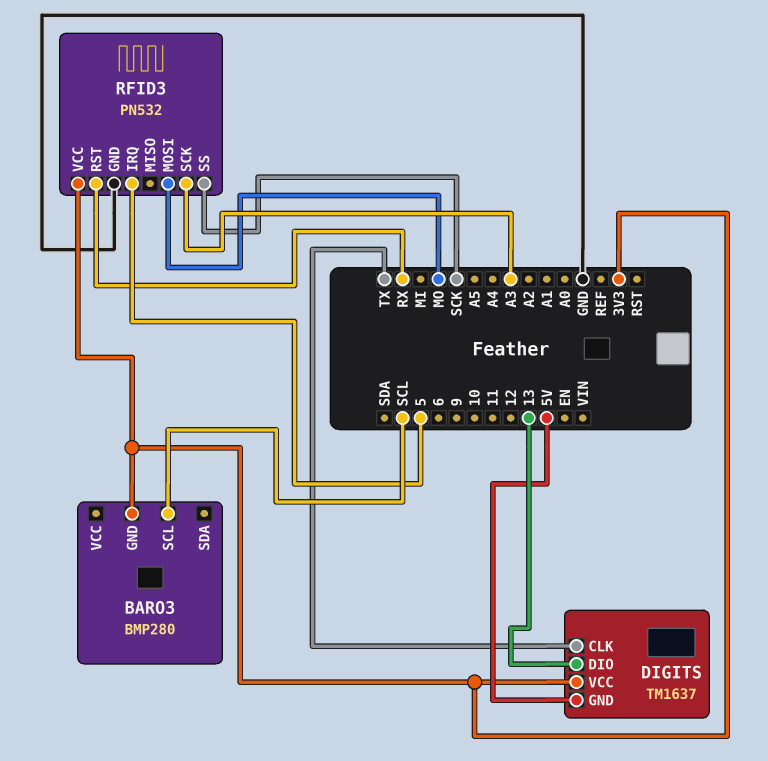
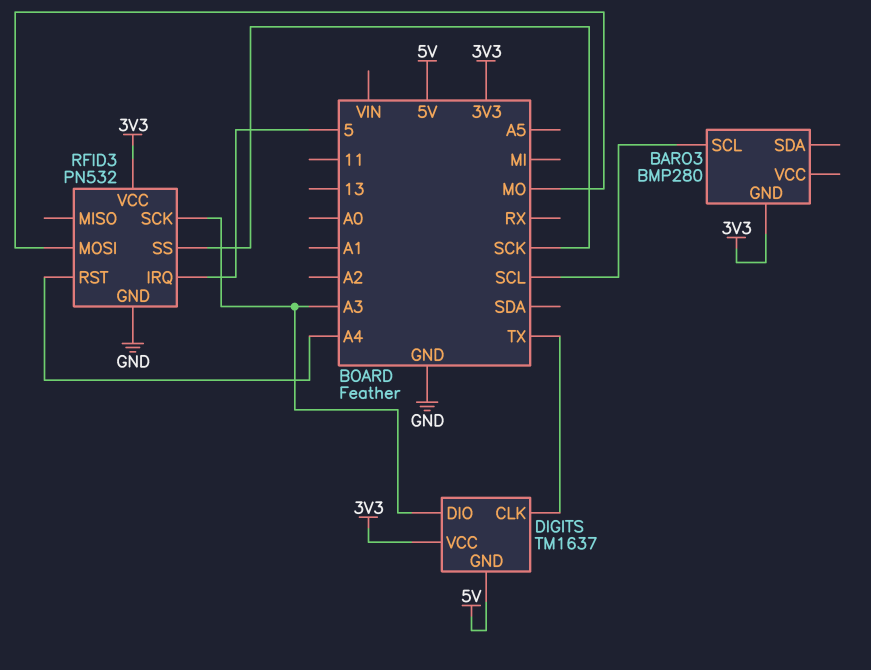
DIGITS pin DIO: 13 -> A3
RFID3 pin RST: RX -> A4

